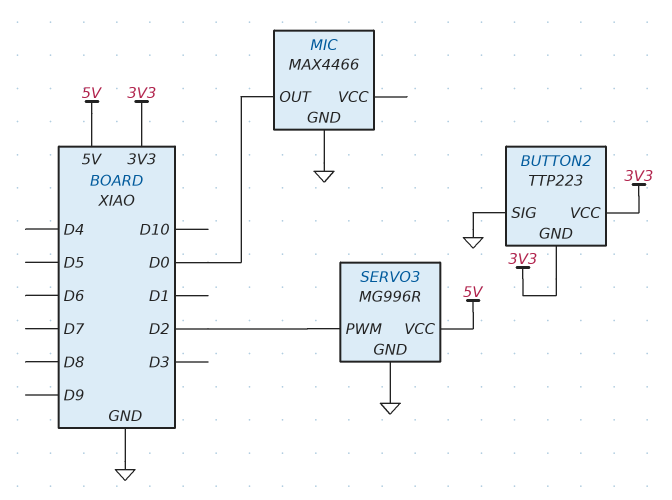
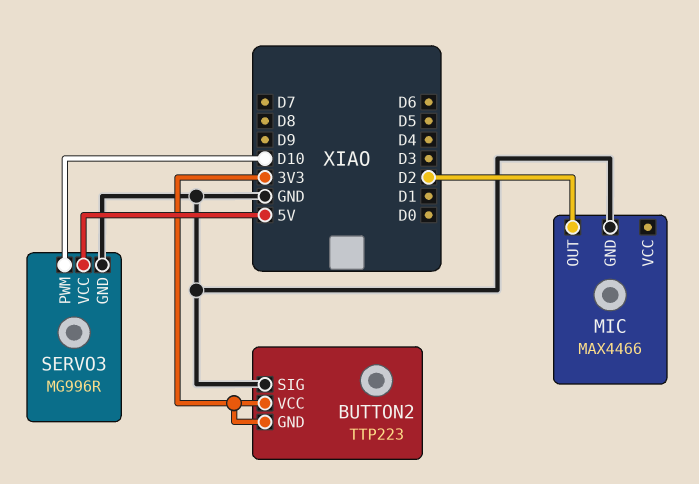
MIC pin OUT: D0 -> D2
SERVO3 pin PWM: D2 -> D10

